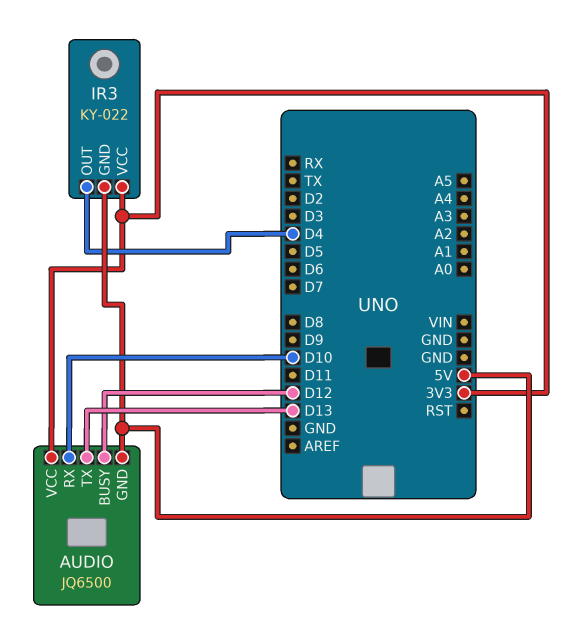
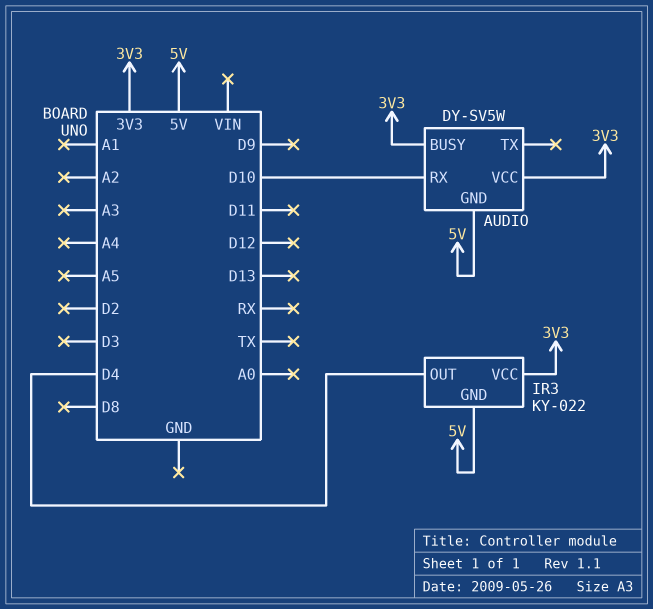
AUDIO: JQ6500 -> DY-SV5W
AUDIO pin BUSY: D12 -> 3V3
AUDIO pin TX: D13 -> none

